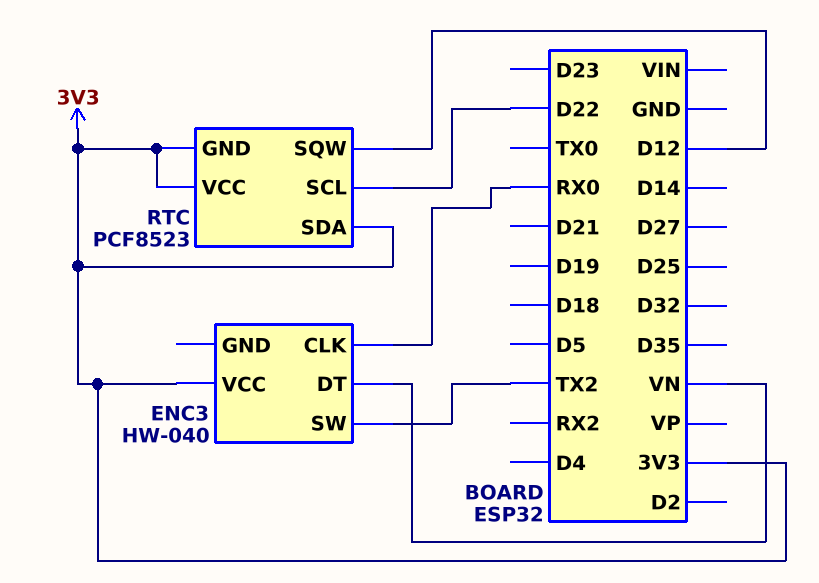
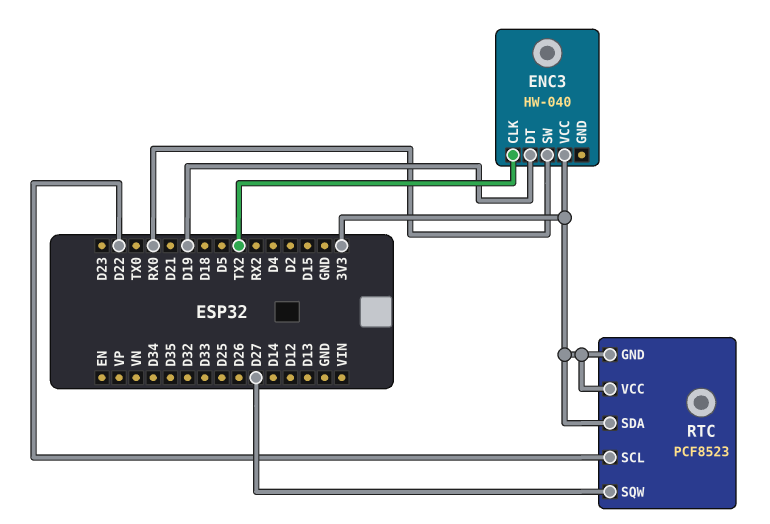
ENC3 pin CLK: RX0 -> TX2
ENC3 pin DT: VN -> D19
ENC3 pin SW: TX2 -> RX0
RTC pin SQW: D12 -> D27

